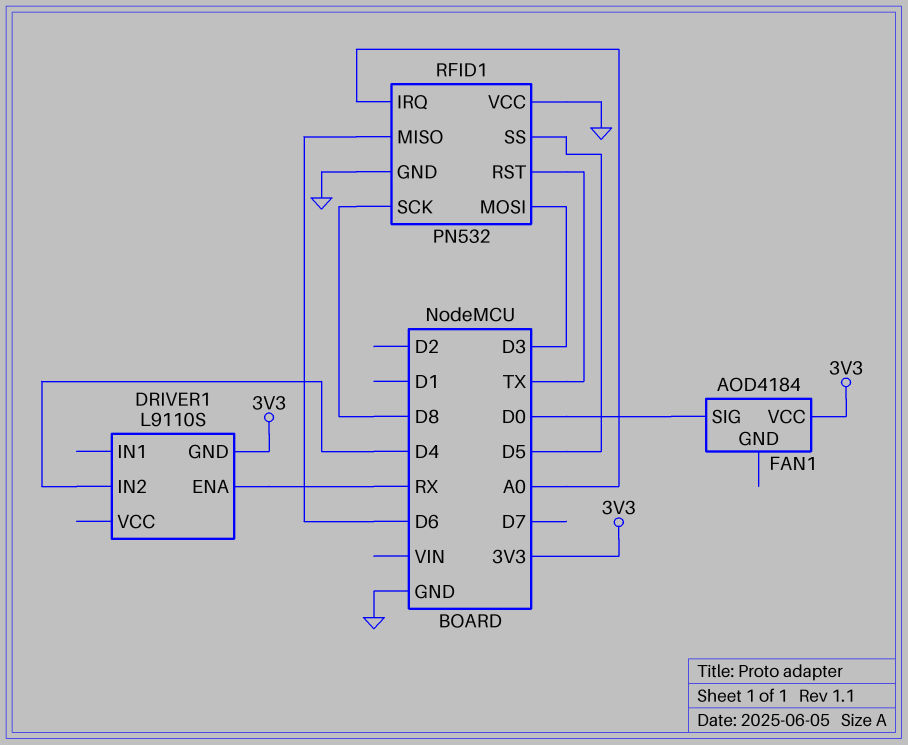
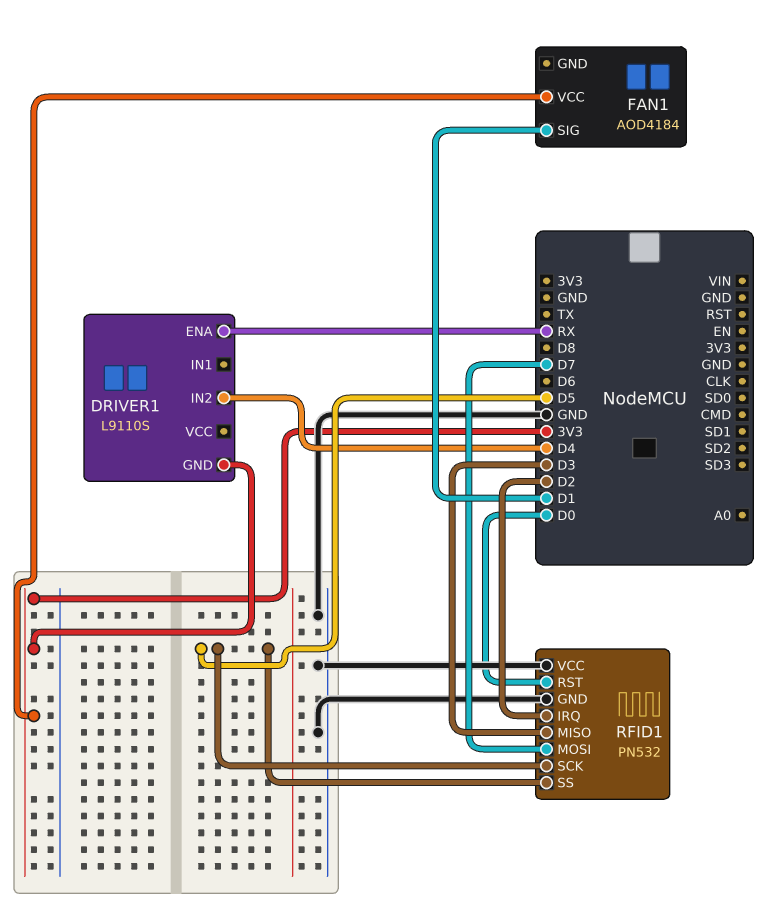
FAN1 pin SIG: D0 -> D1
RFID1 pin IRQ: A0 -> D2
RFID1 pin MISO: D6 -> D3
RFID1 pin MOSI: D3 -> D7
RFID1 pin RST: TX -> D0
RFID1 pin SCK: D8 -> D5

